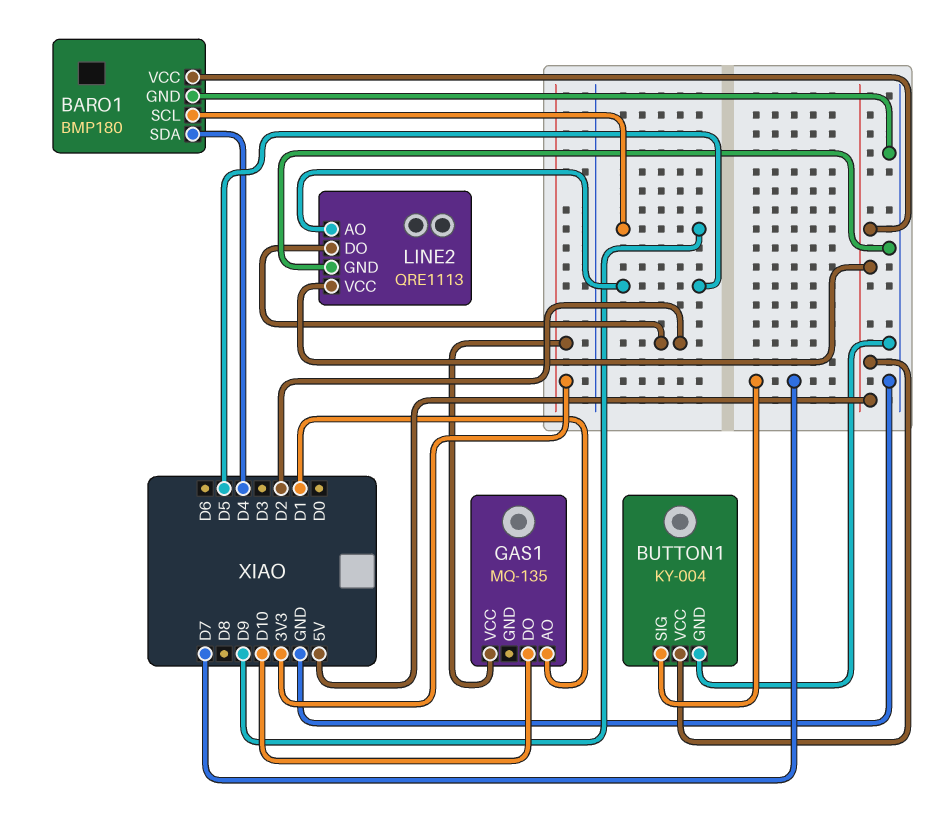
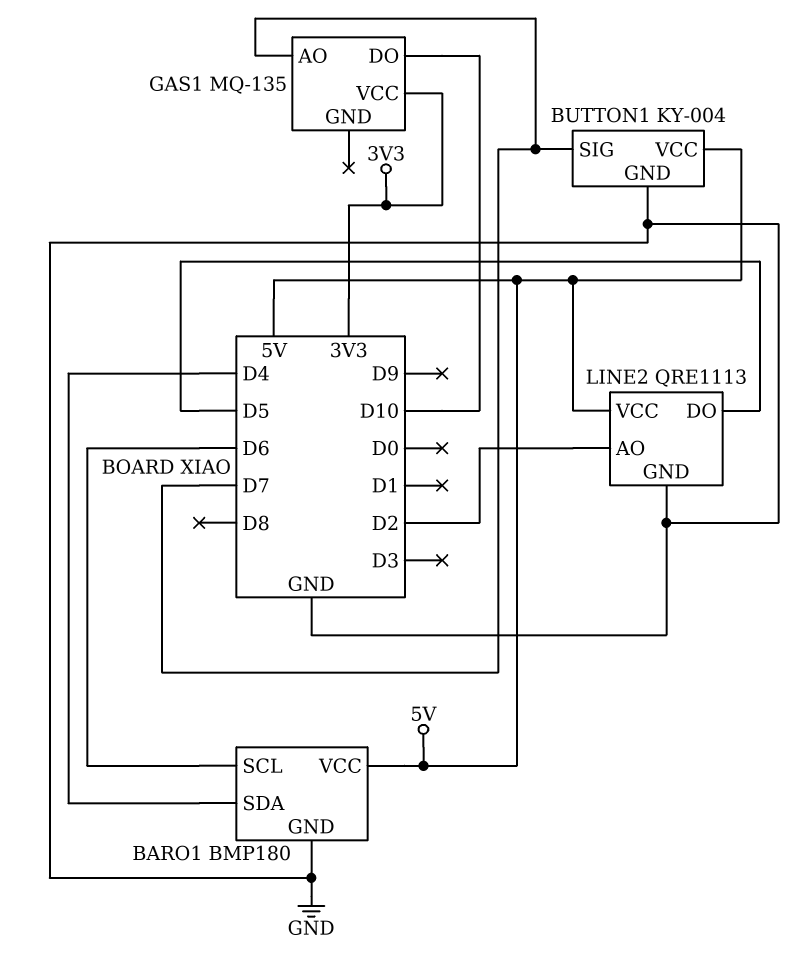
BARO1 pin SCL: D9 -> D6
GAS1 pin AO: D1 -> D7
LINE2 pin AO: D5 -> D2
LINE2 pin DO: D2 -> D5

